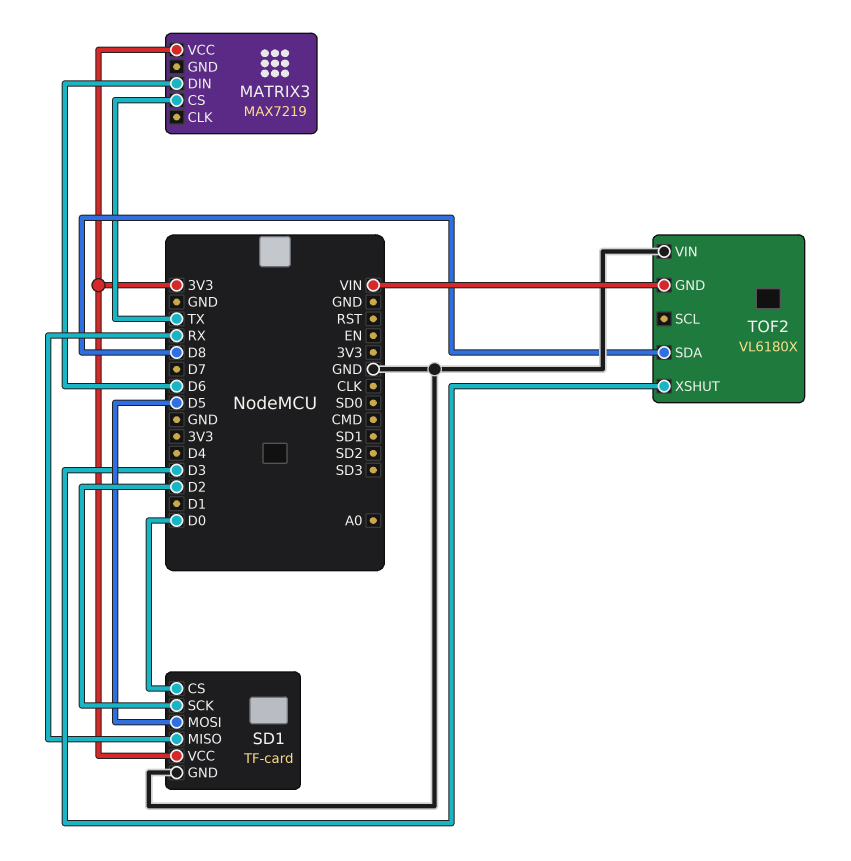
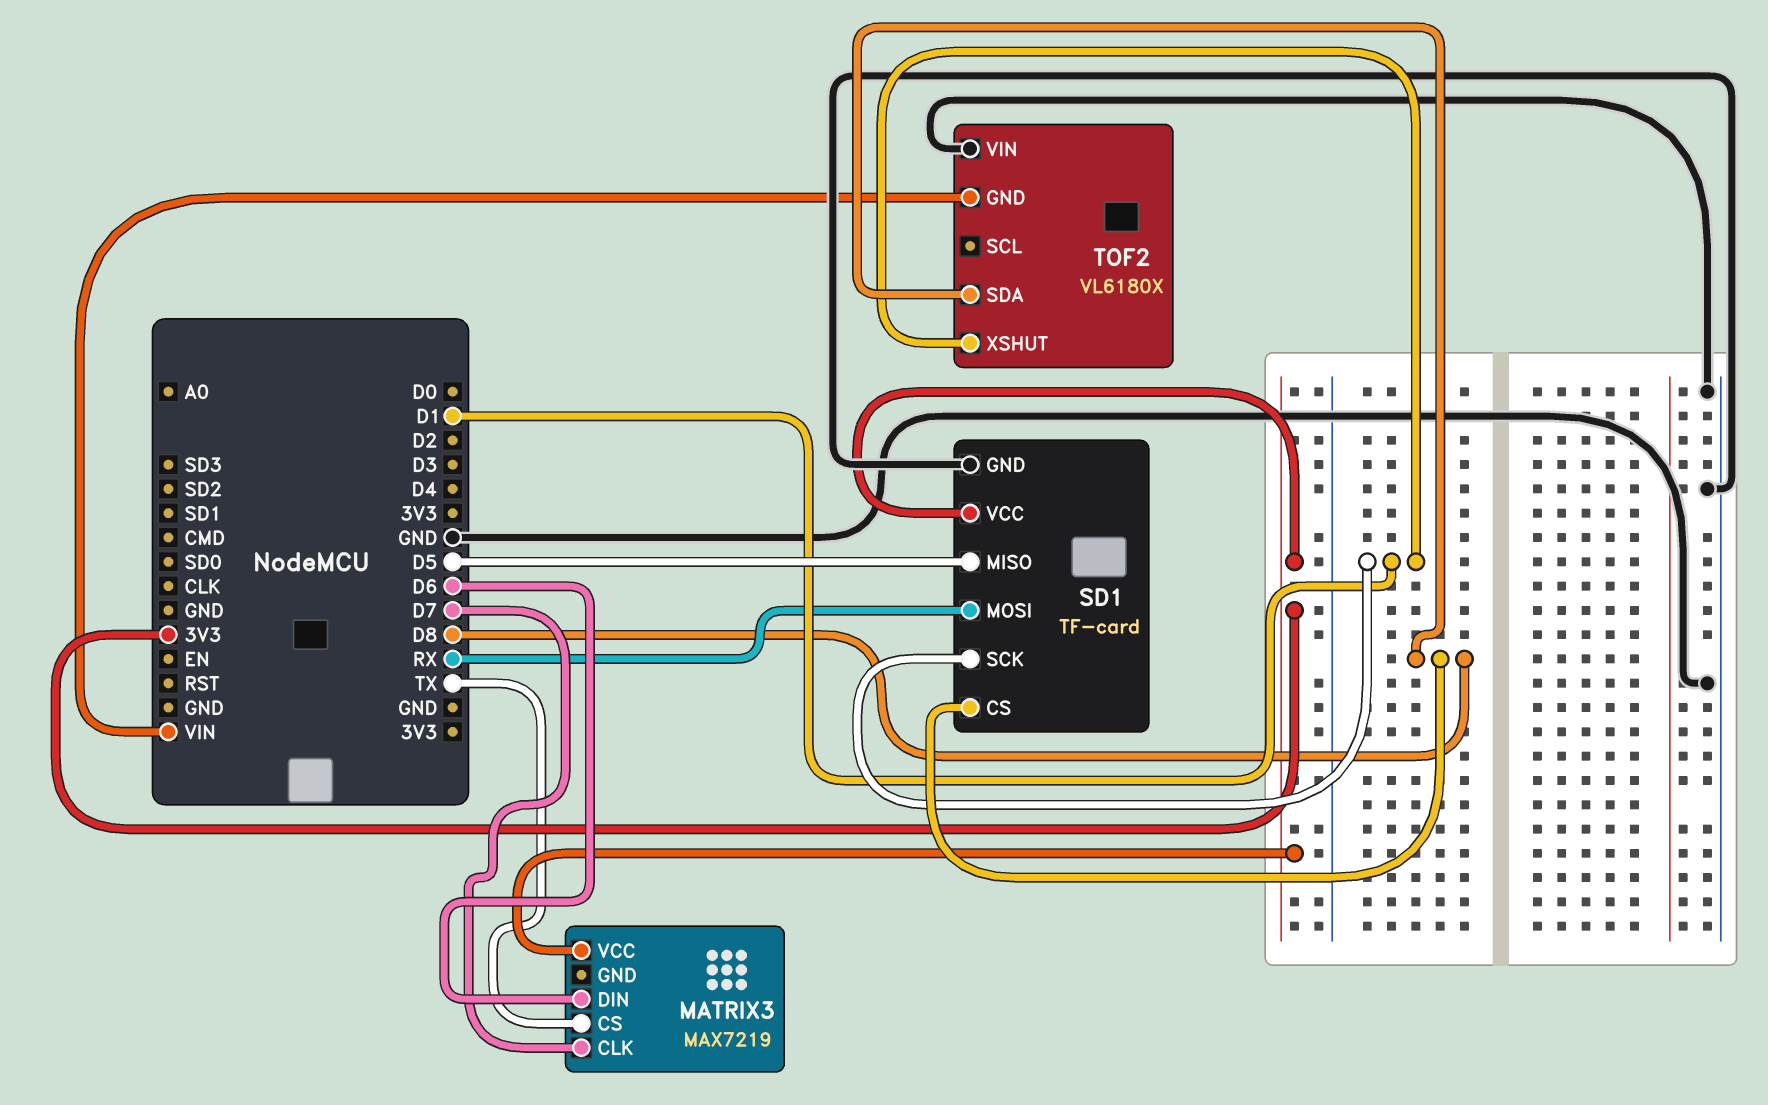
MATRIX3 pin CLK: none -> D7
SD1 pin CS: D0 -> D8
SD1 pin MISO: RX -> D5
SD1 pin MOSI: D5 -> RX
SD1 pin SCK: D2 -> D1
TOF2 pin XSHUT: D3 -> D1

